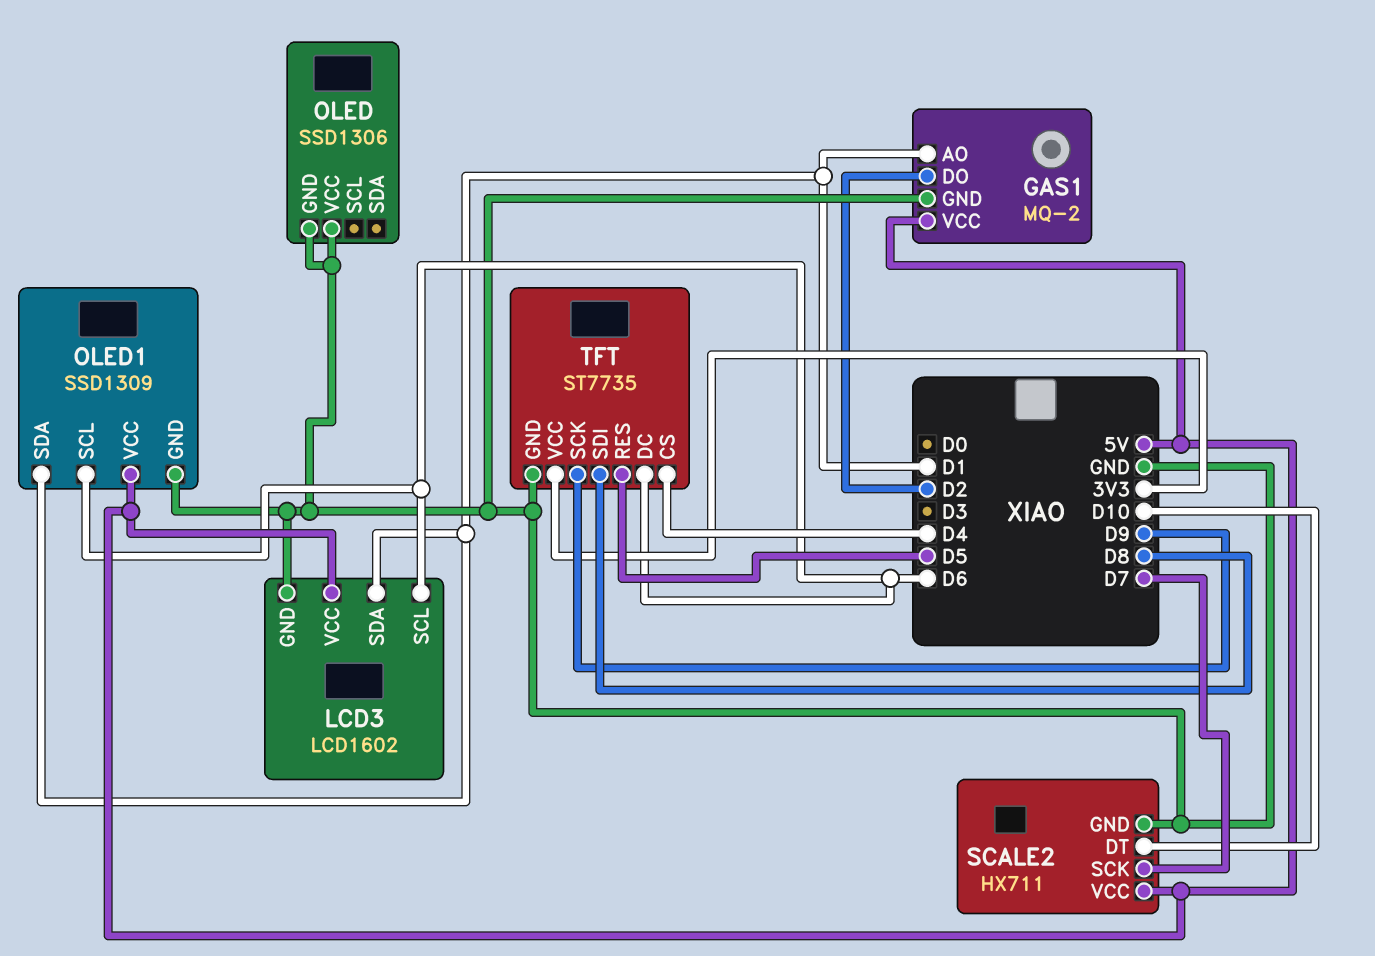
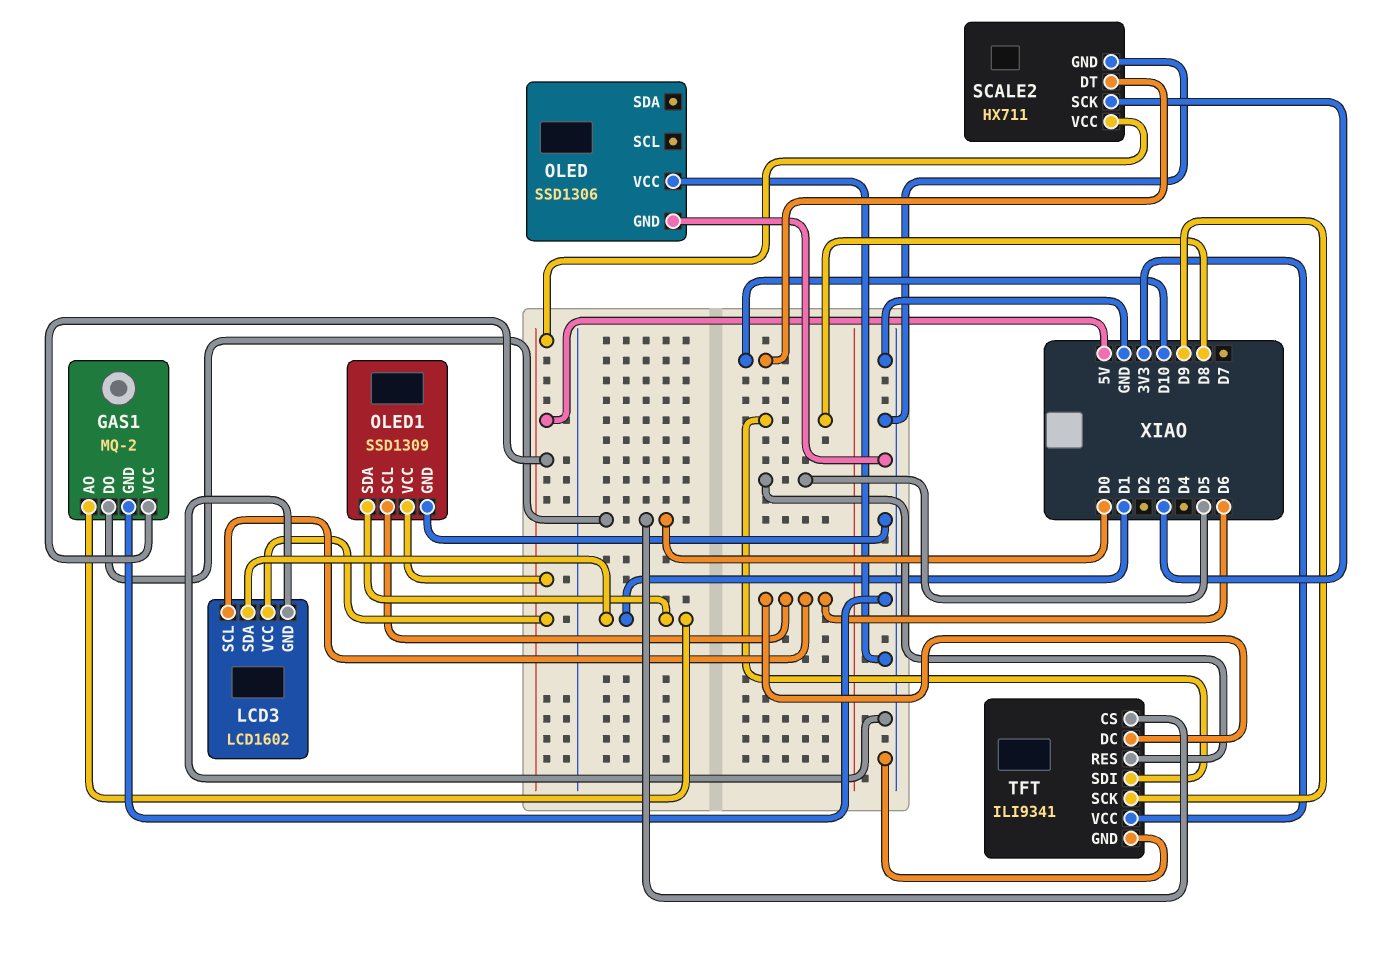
GAS1 pin DO: D2 -> D0
SCALE2 pin SCK: D7 -> D3
TFT: ST7735 -> ILI9341
TFT pin CS: D4 -> D0

